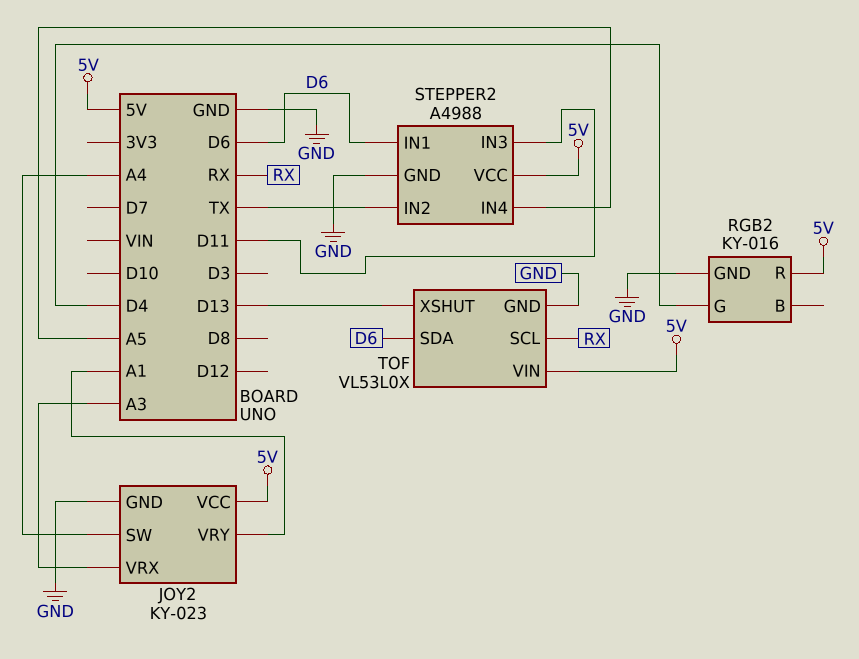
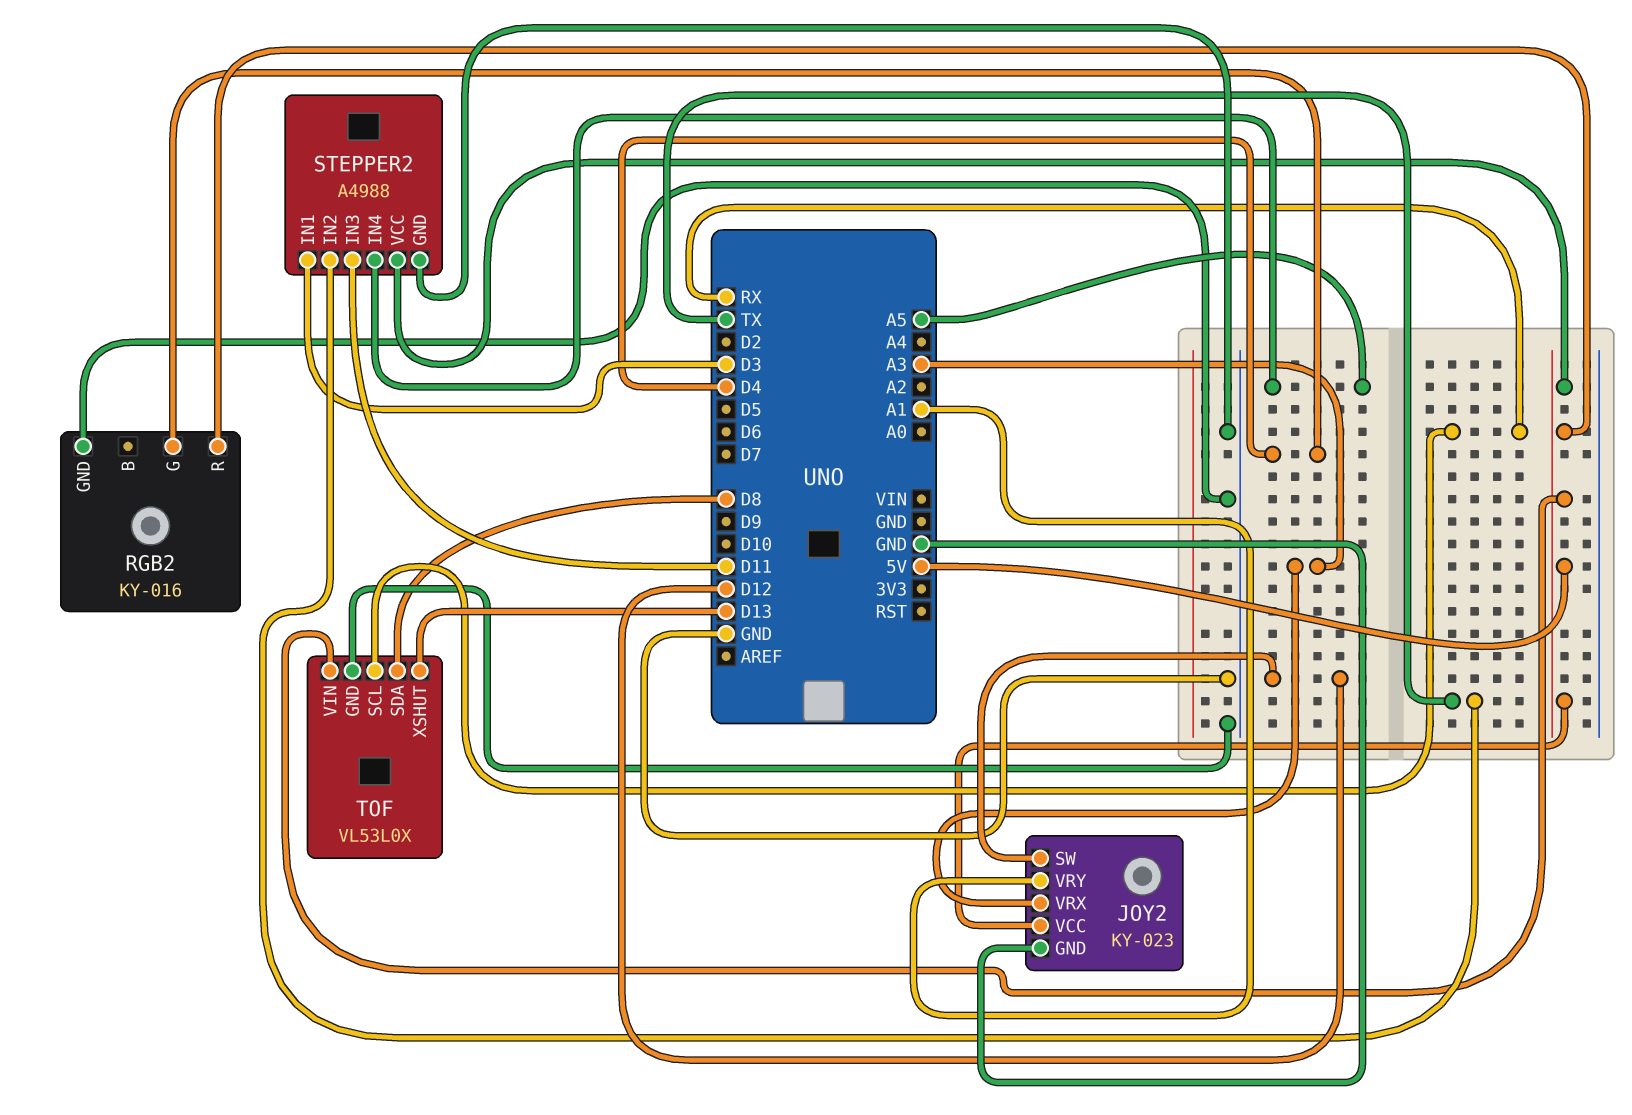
JOY2 pin SW: A4 -> D12
STEPPER2 pin IN1: D6 -> D3
TOF pin SDA: D6 -> D8

